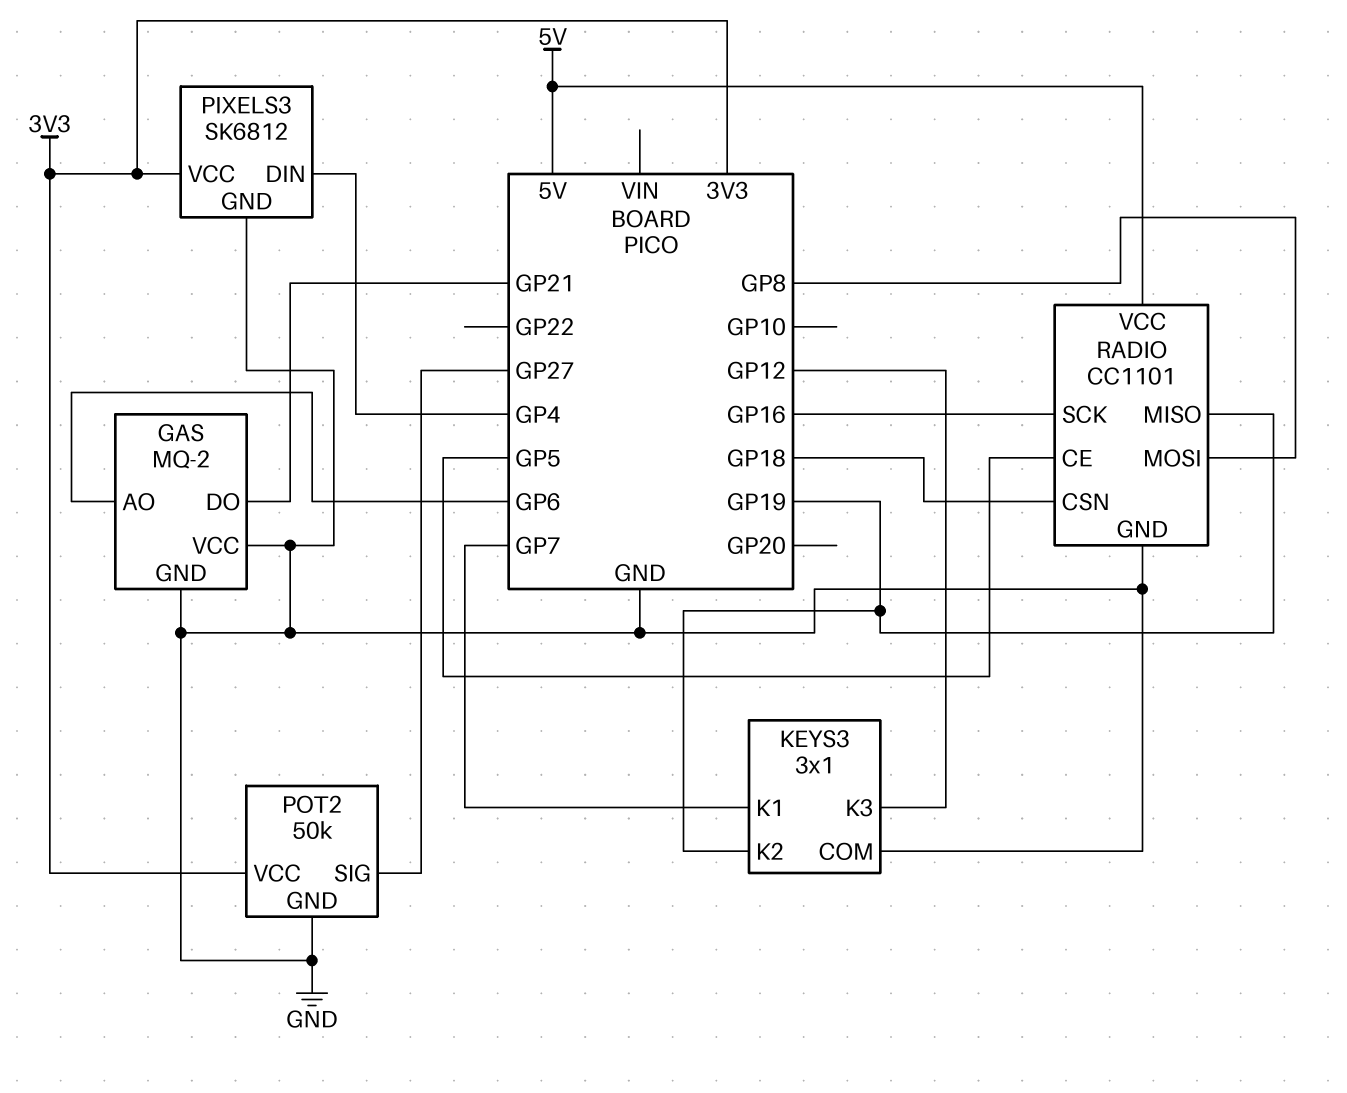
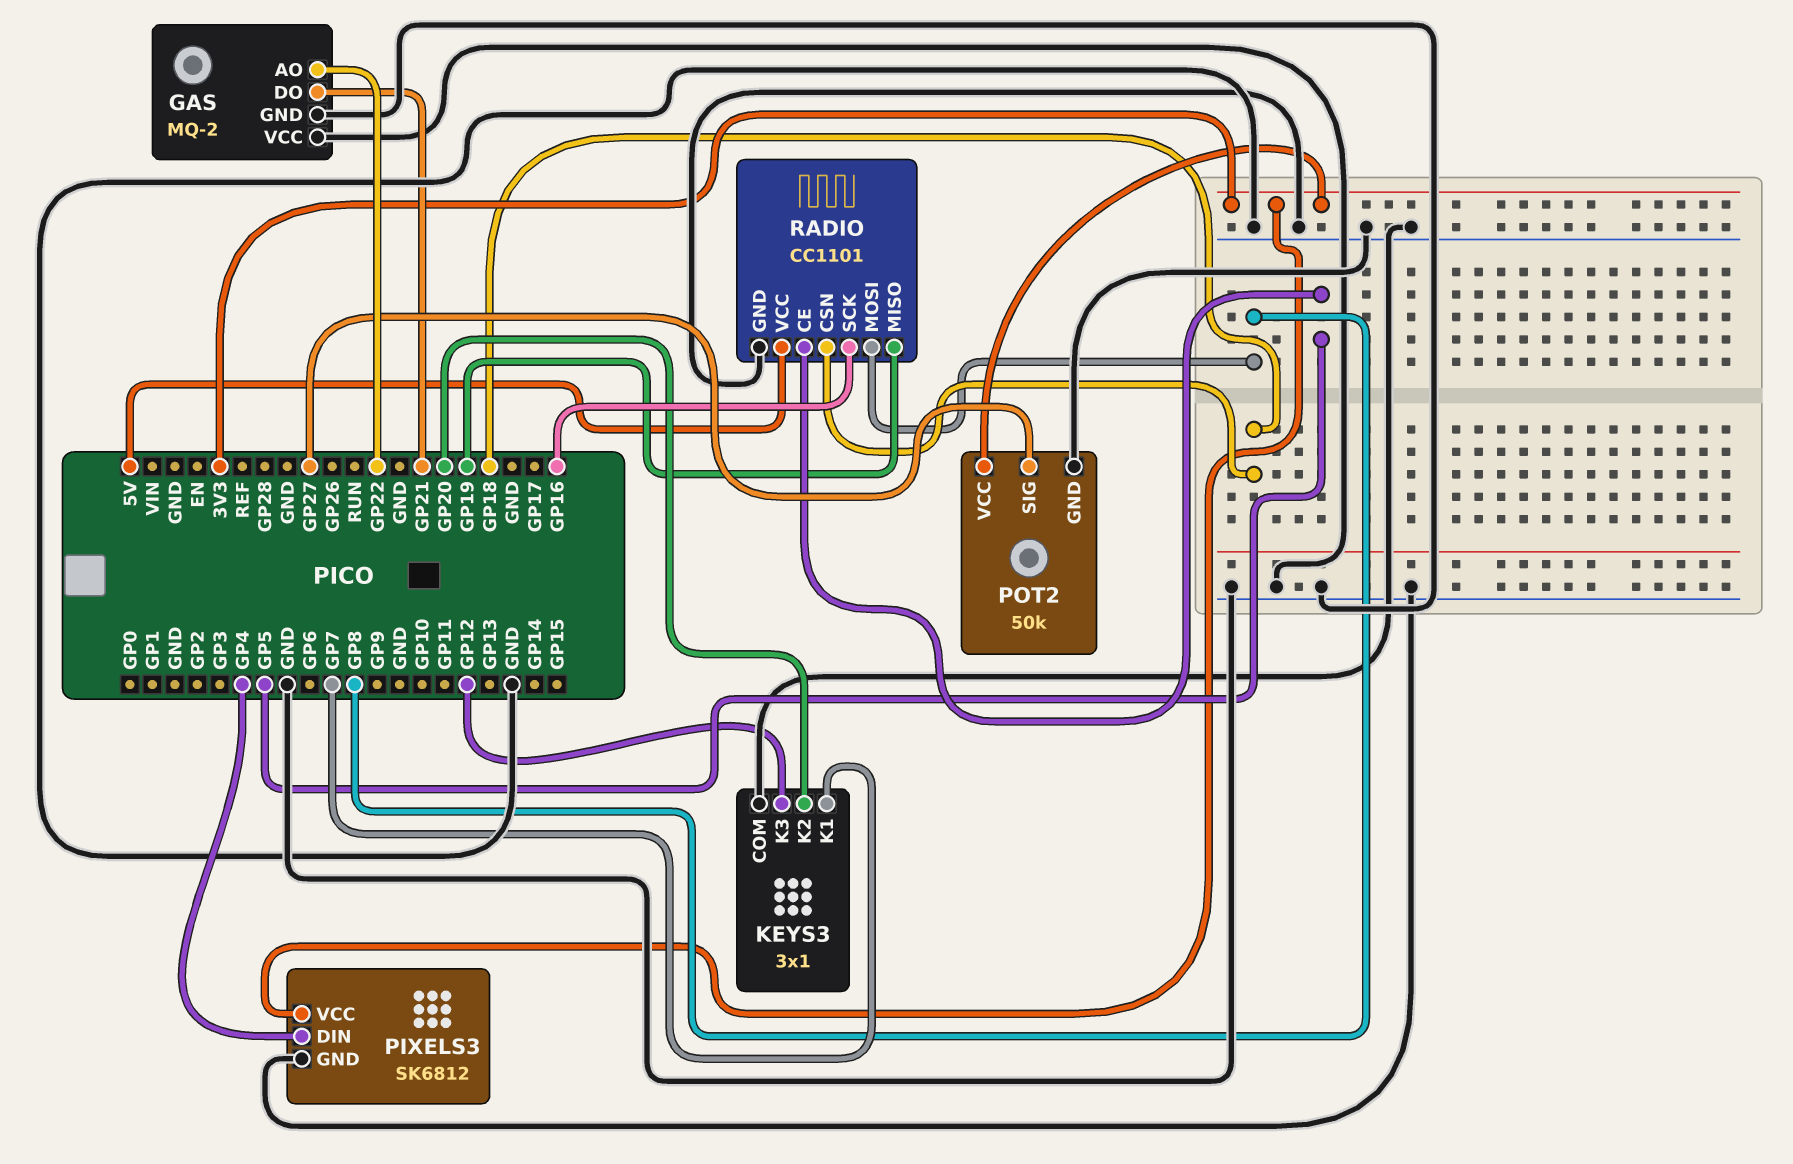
GAS pin AO: GP6 -> GP22
KEYS3 pin K2: GP19 -> GP20

